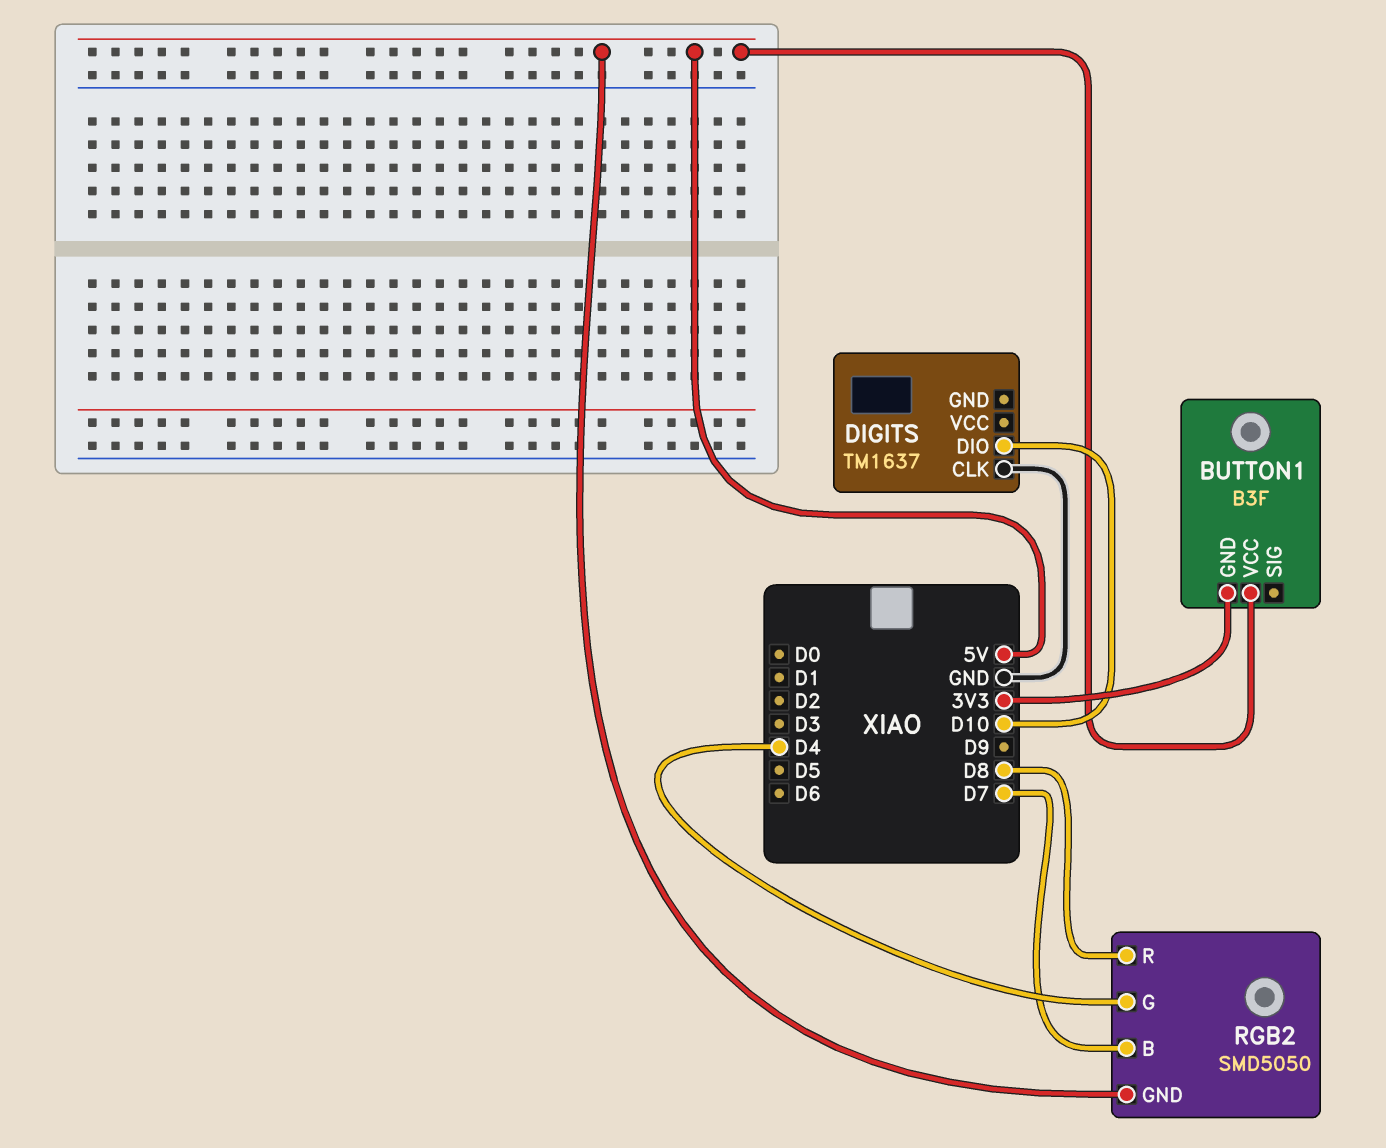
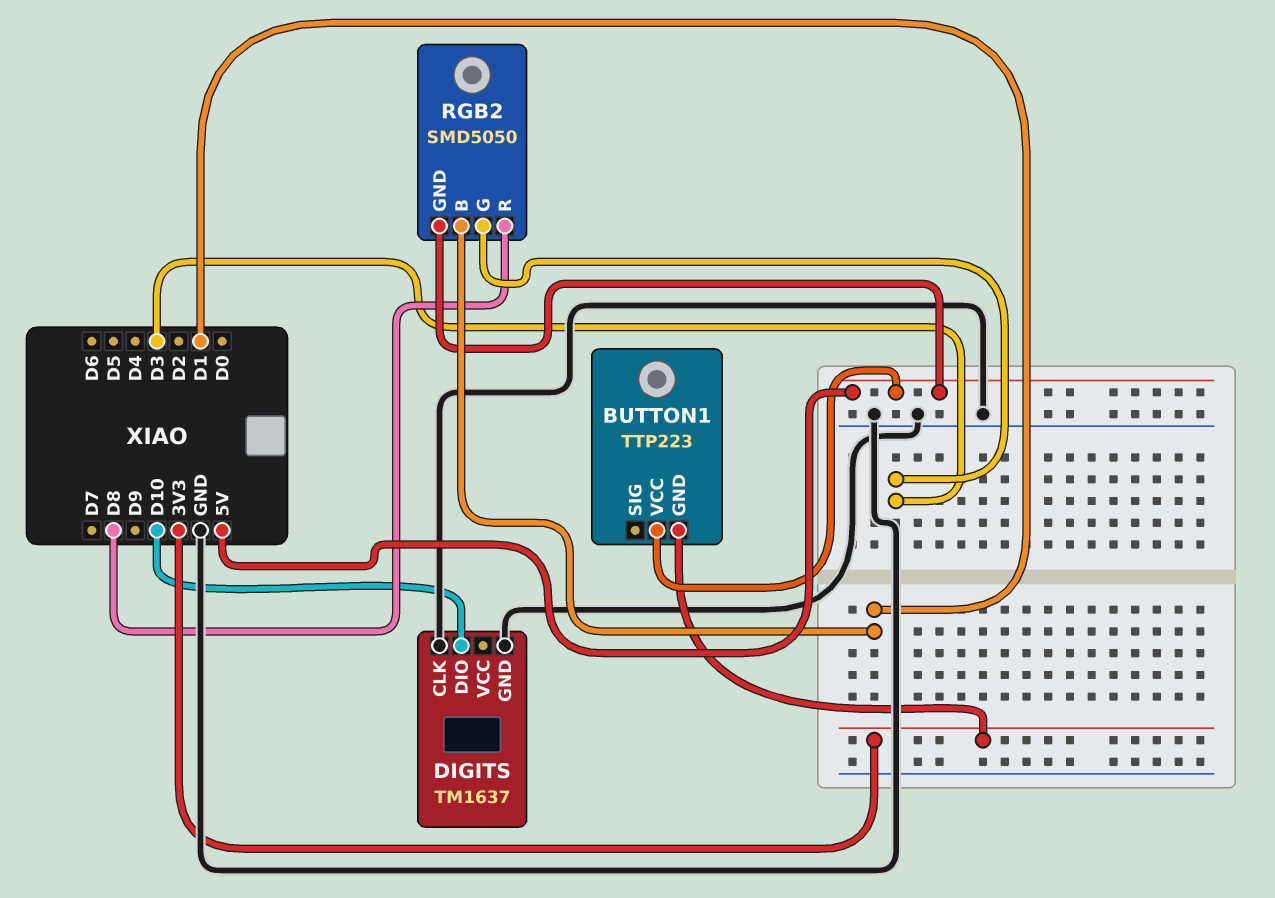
BUTTON1: B3F -> TTP223
DIGITS pin GND: none -> GND
RGB2 pin B: D7 -> D1
RGB2 pin G: D4 -> D3

